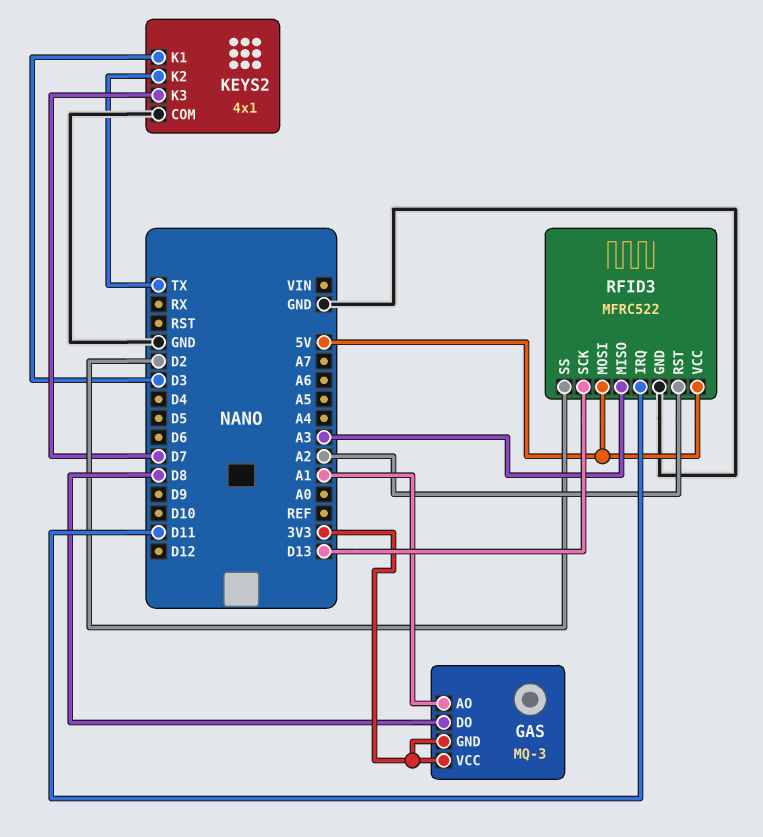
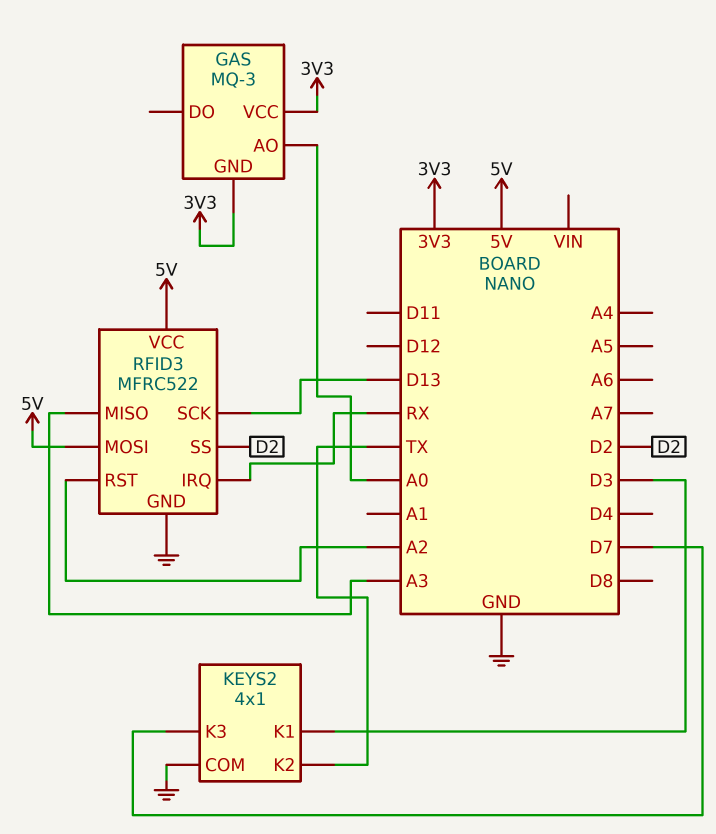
GAS pin AO: A1 -> A0
GAS pin DO: D8 -> none
RFID3 pin IRQ: D11 -> RX

